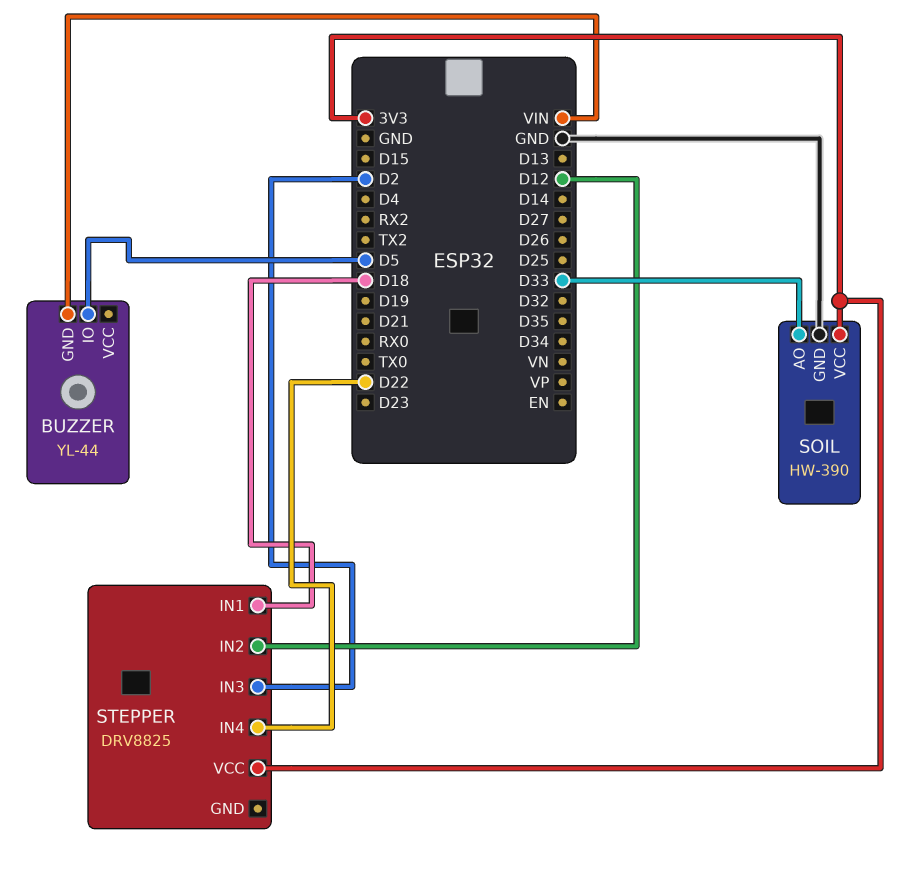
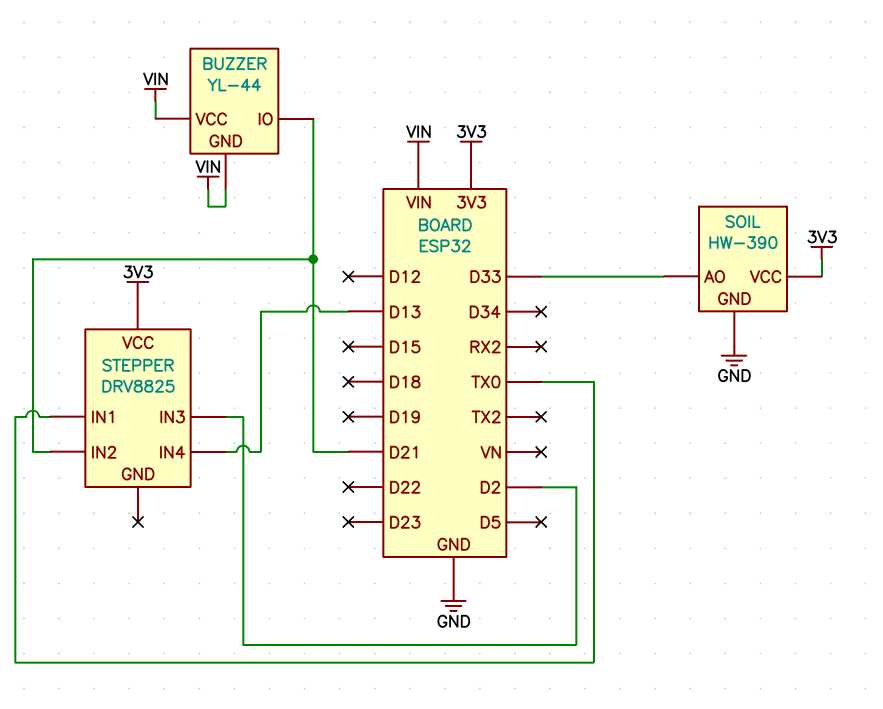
BUZZER pin IO: D5 -> D21
BUZZER pin VCC: none -> VIN
STEPPER pin IN1: D18 -> TX0
STEPPER pin IN2: D12 -> D21
STEPPER pin IN4: D22 -> D13

